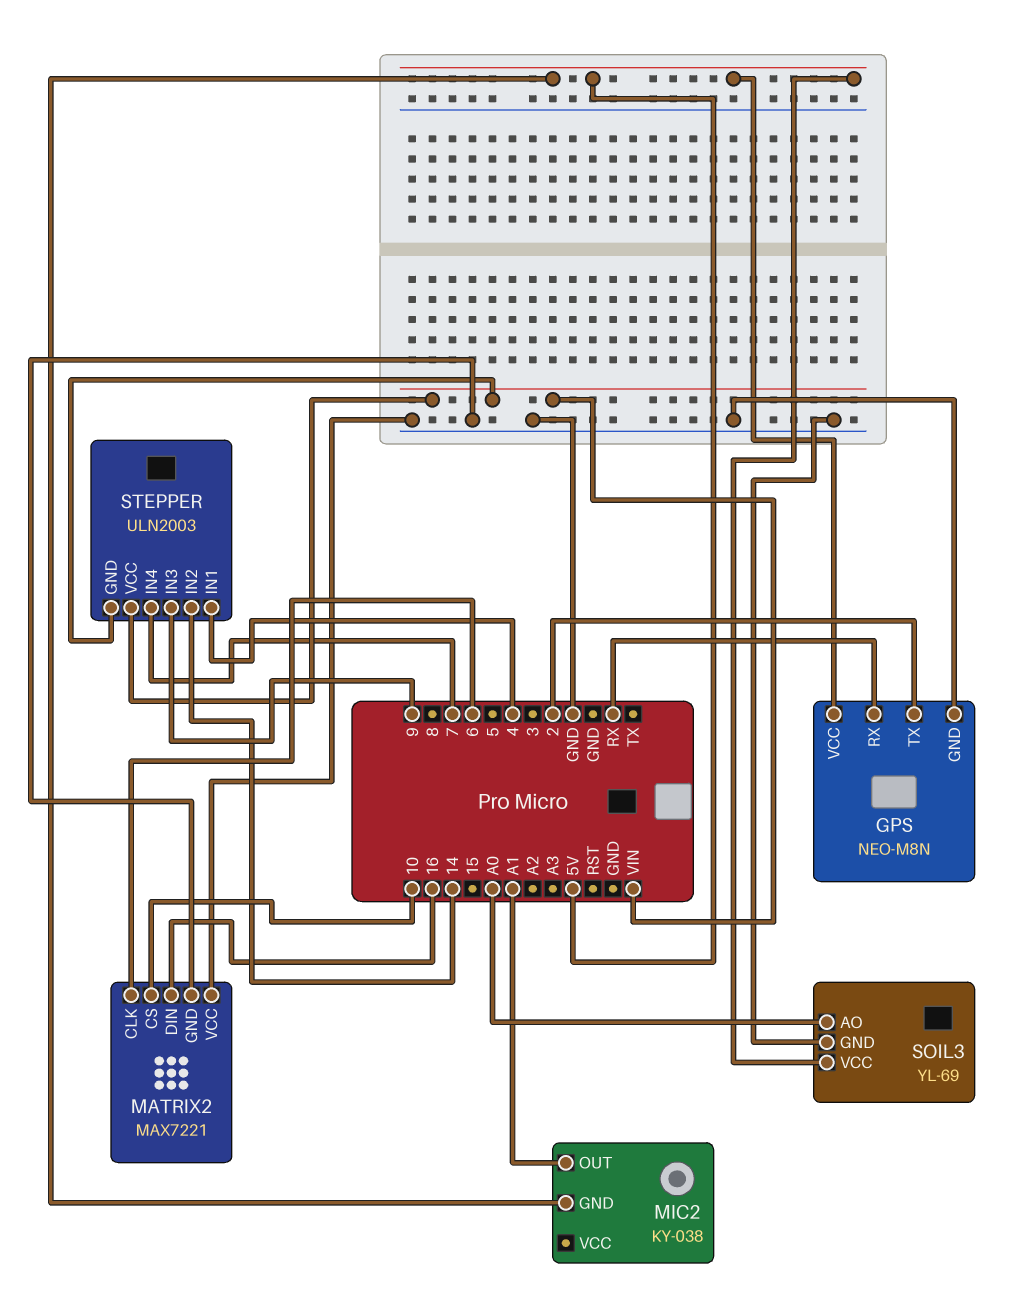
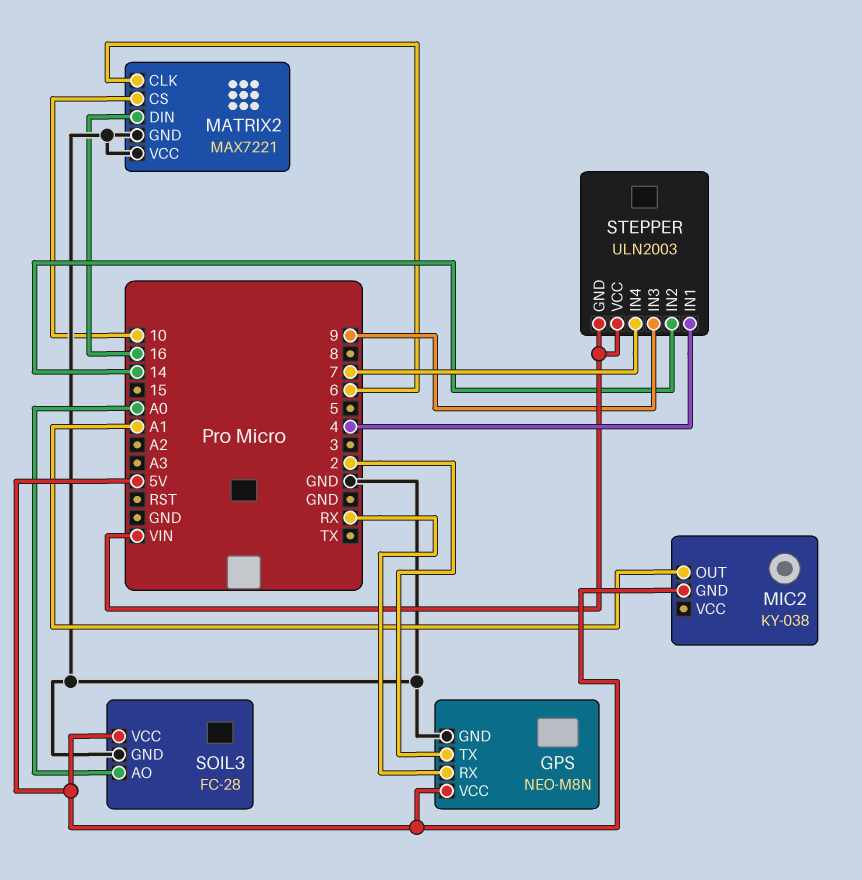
SOIL3: YL-69 -> FC-28

